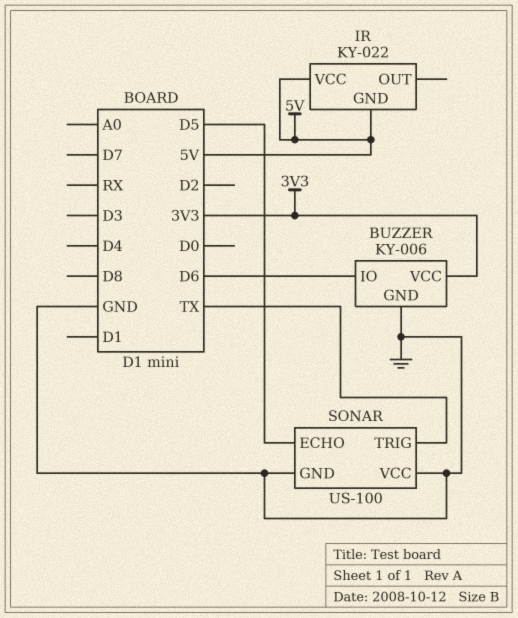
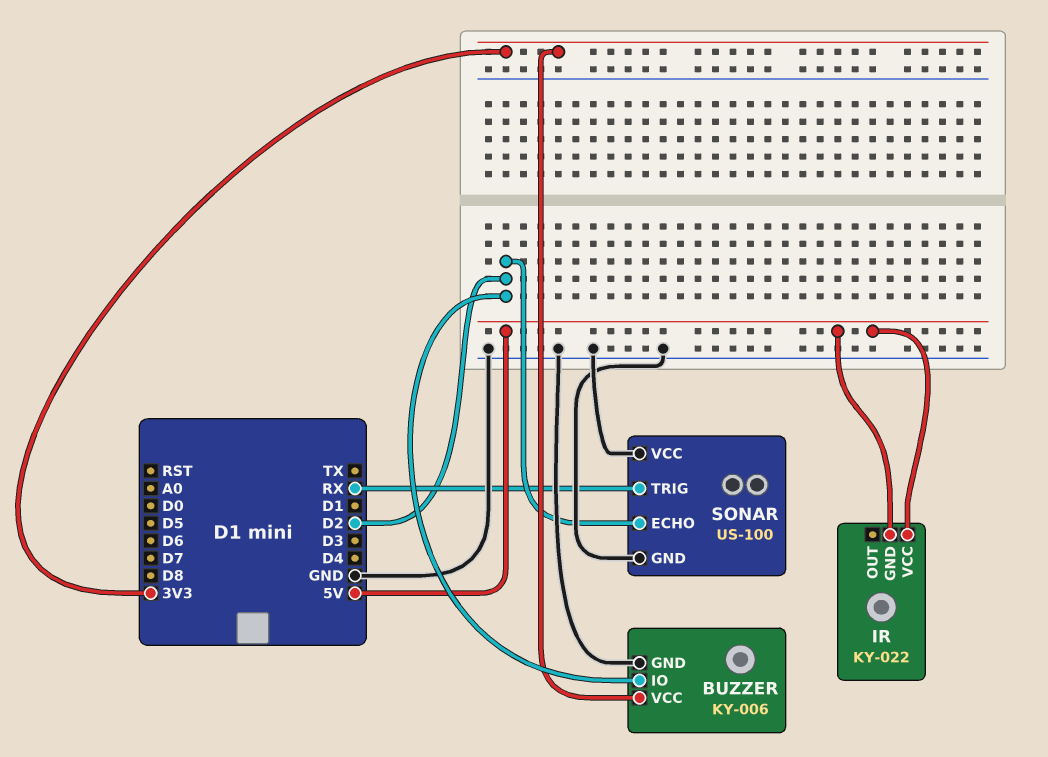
BUZZER pin IO: D6 -> D2
SONAR pin ECHO: D5 -> D2
SONAR pin TRIG: TX -> RX

